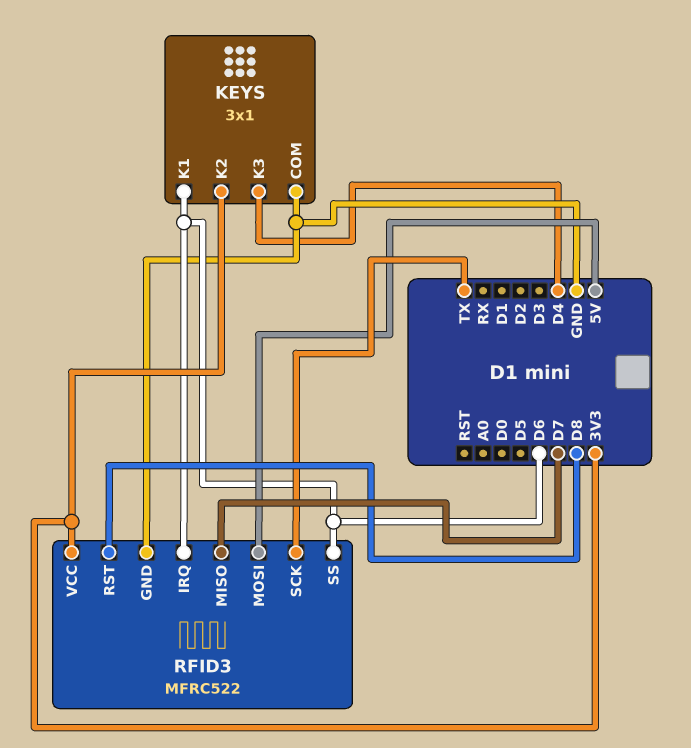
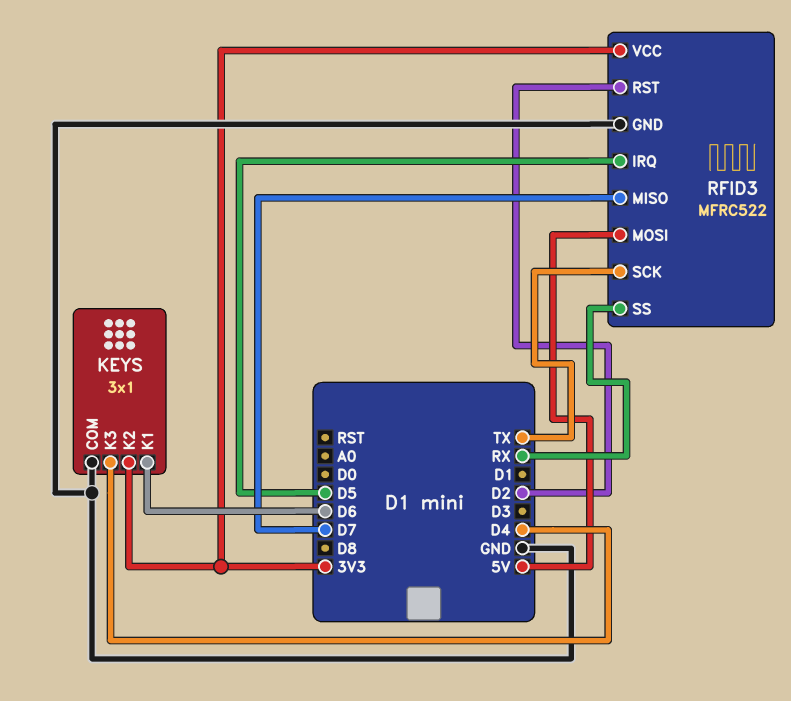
RFID3 pin IRQ: D6 -> D5
RFID3 pin RST: D8 -> D2
RFID3 pin SS: D6 -> RX

